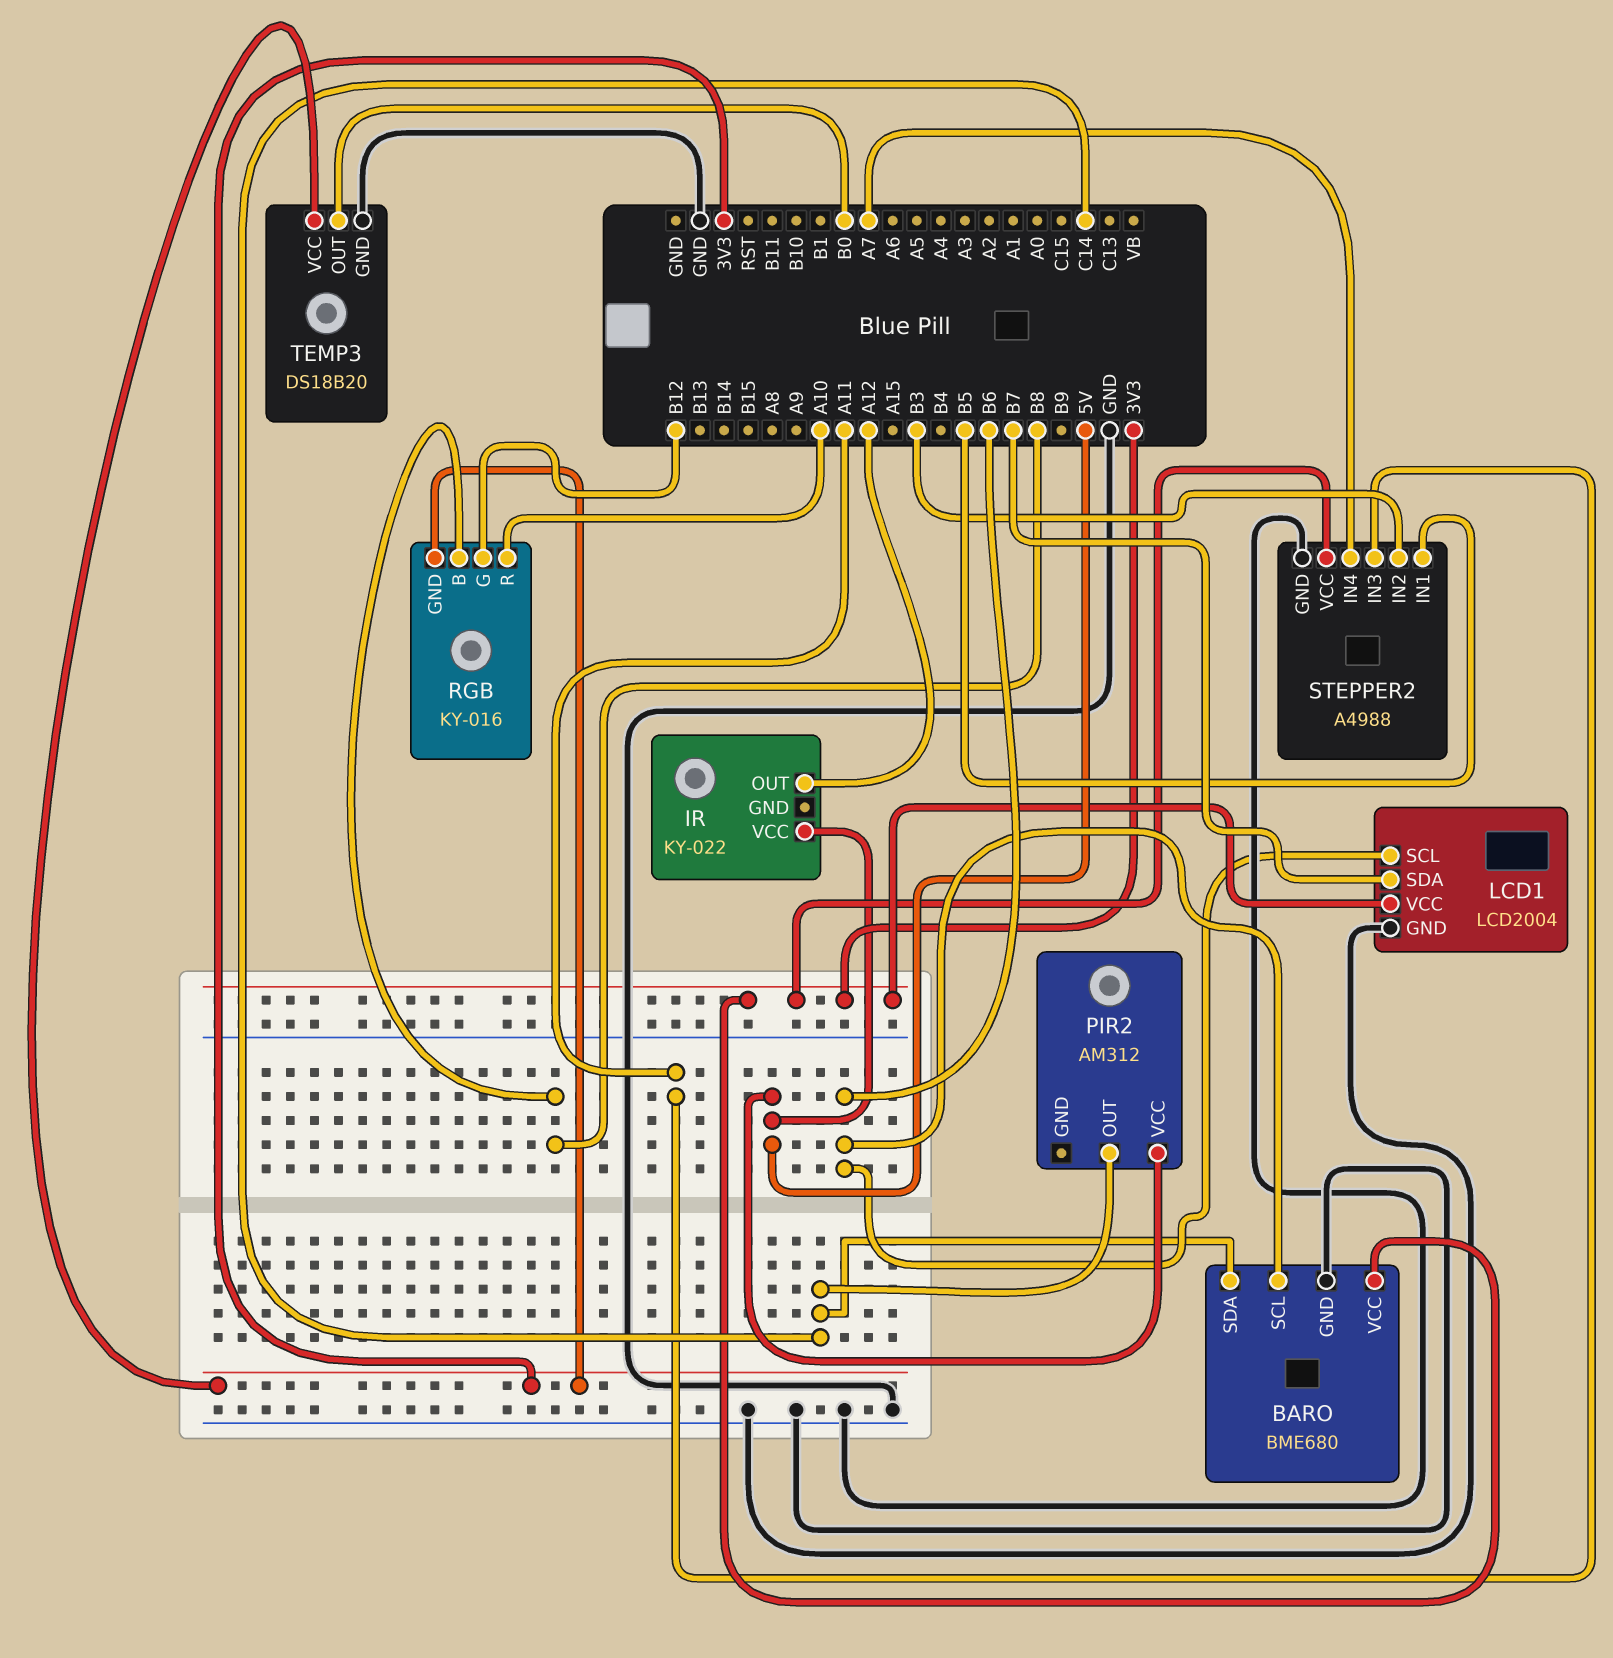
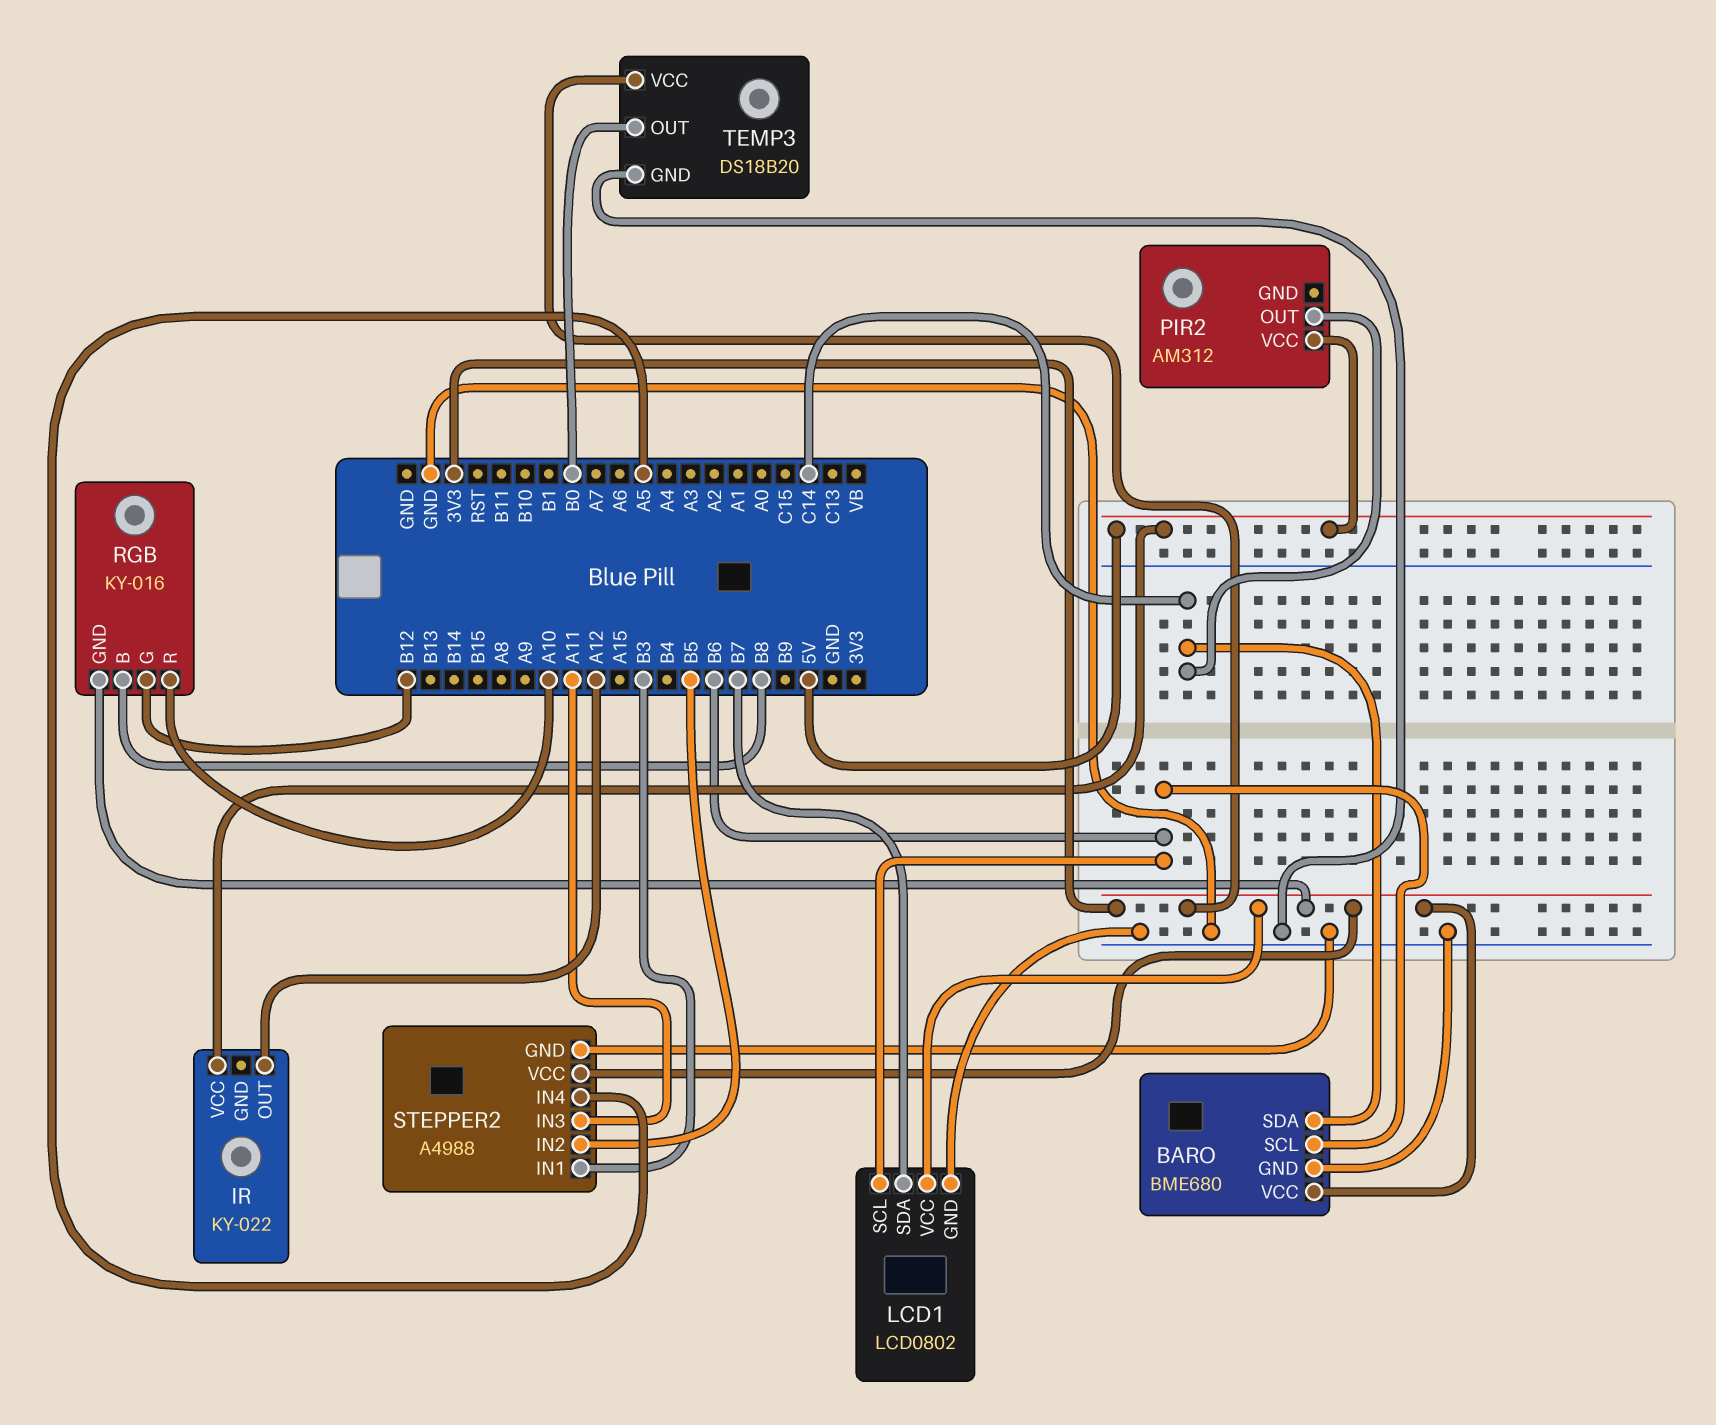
LCD1: LCD2004 -> LCD0802
STEPPER2 pin IN1: B5 -> B3
STEPPER2 pin IN2: B3 -> B5
STEPPER2 pin IN4: A7 -> A5

